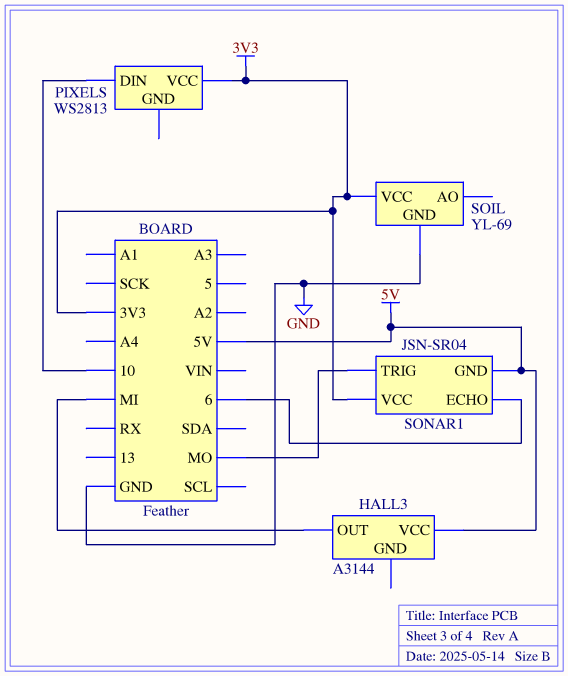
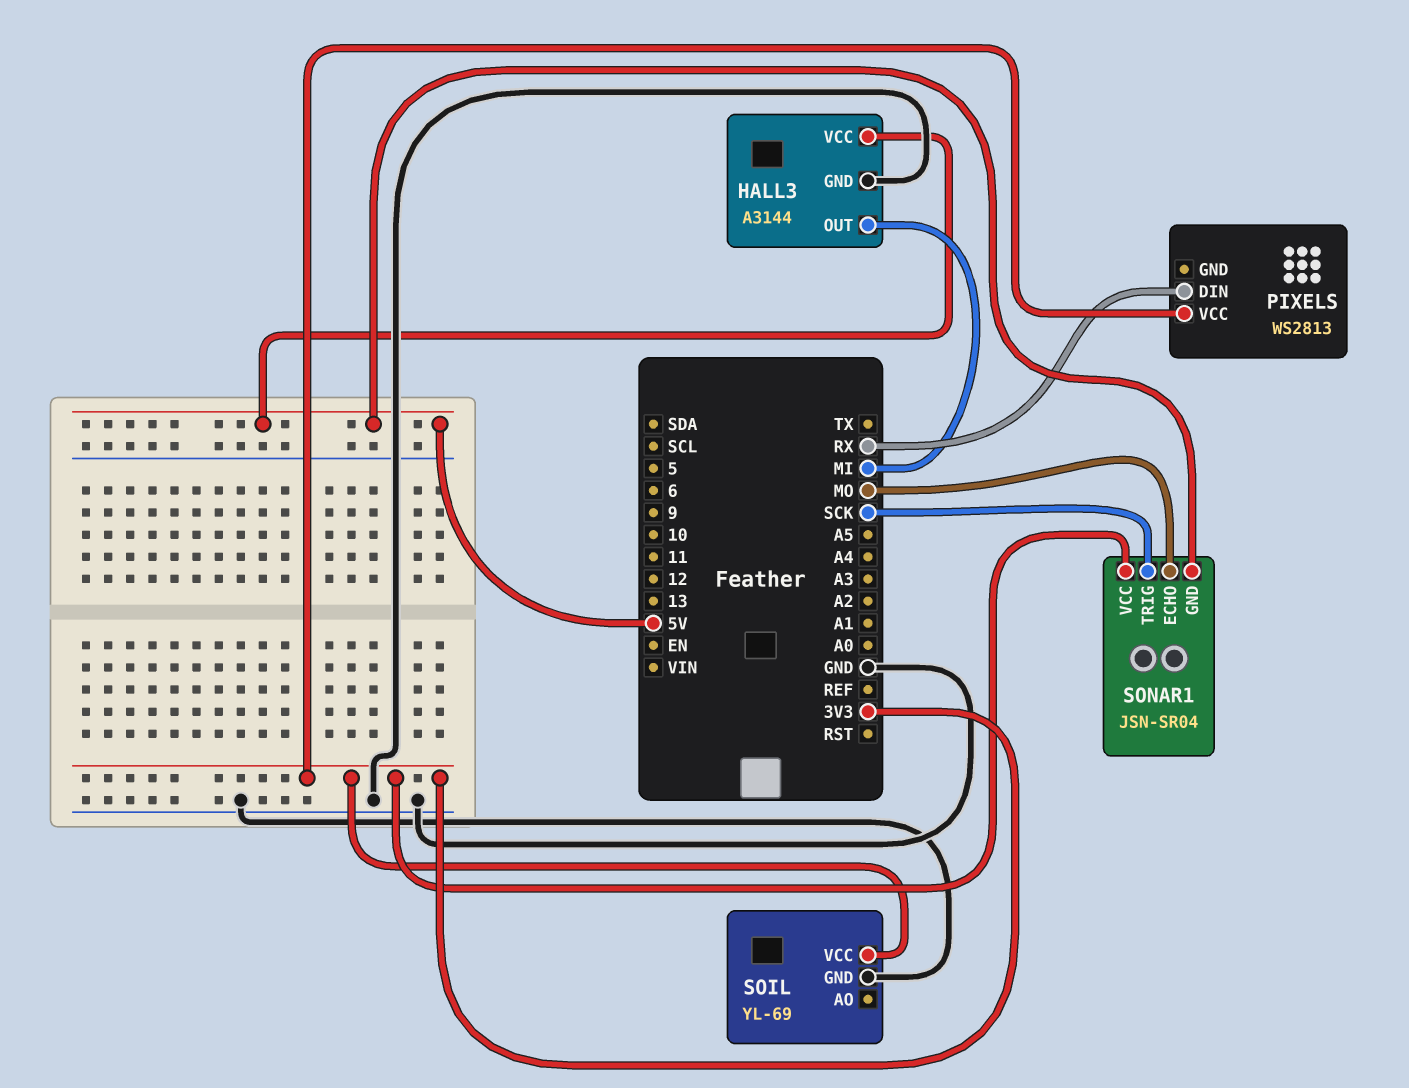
HALL3 pin GND: none -> GND
PIXELS pin DIN: 10 -> RX
SONAR1 pin ECHO: 6 -> MO
SONAR1 pin TRIG: MO -> SCK

